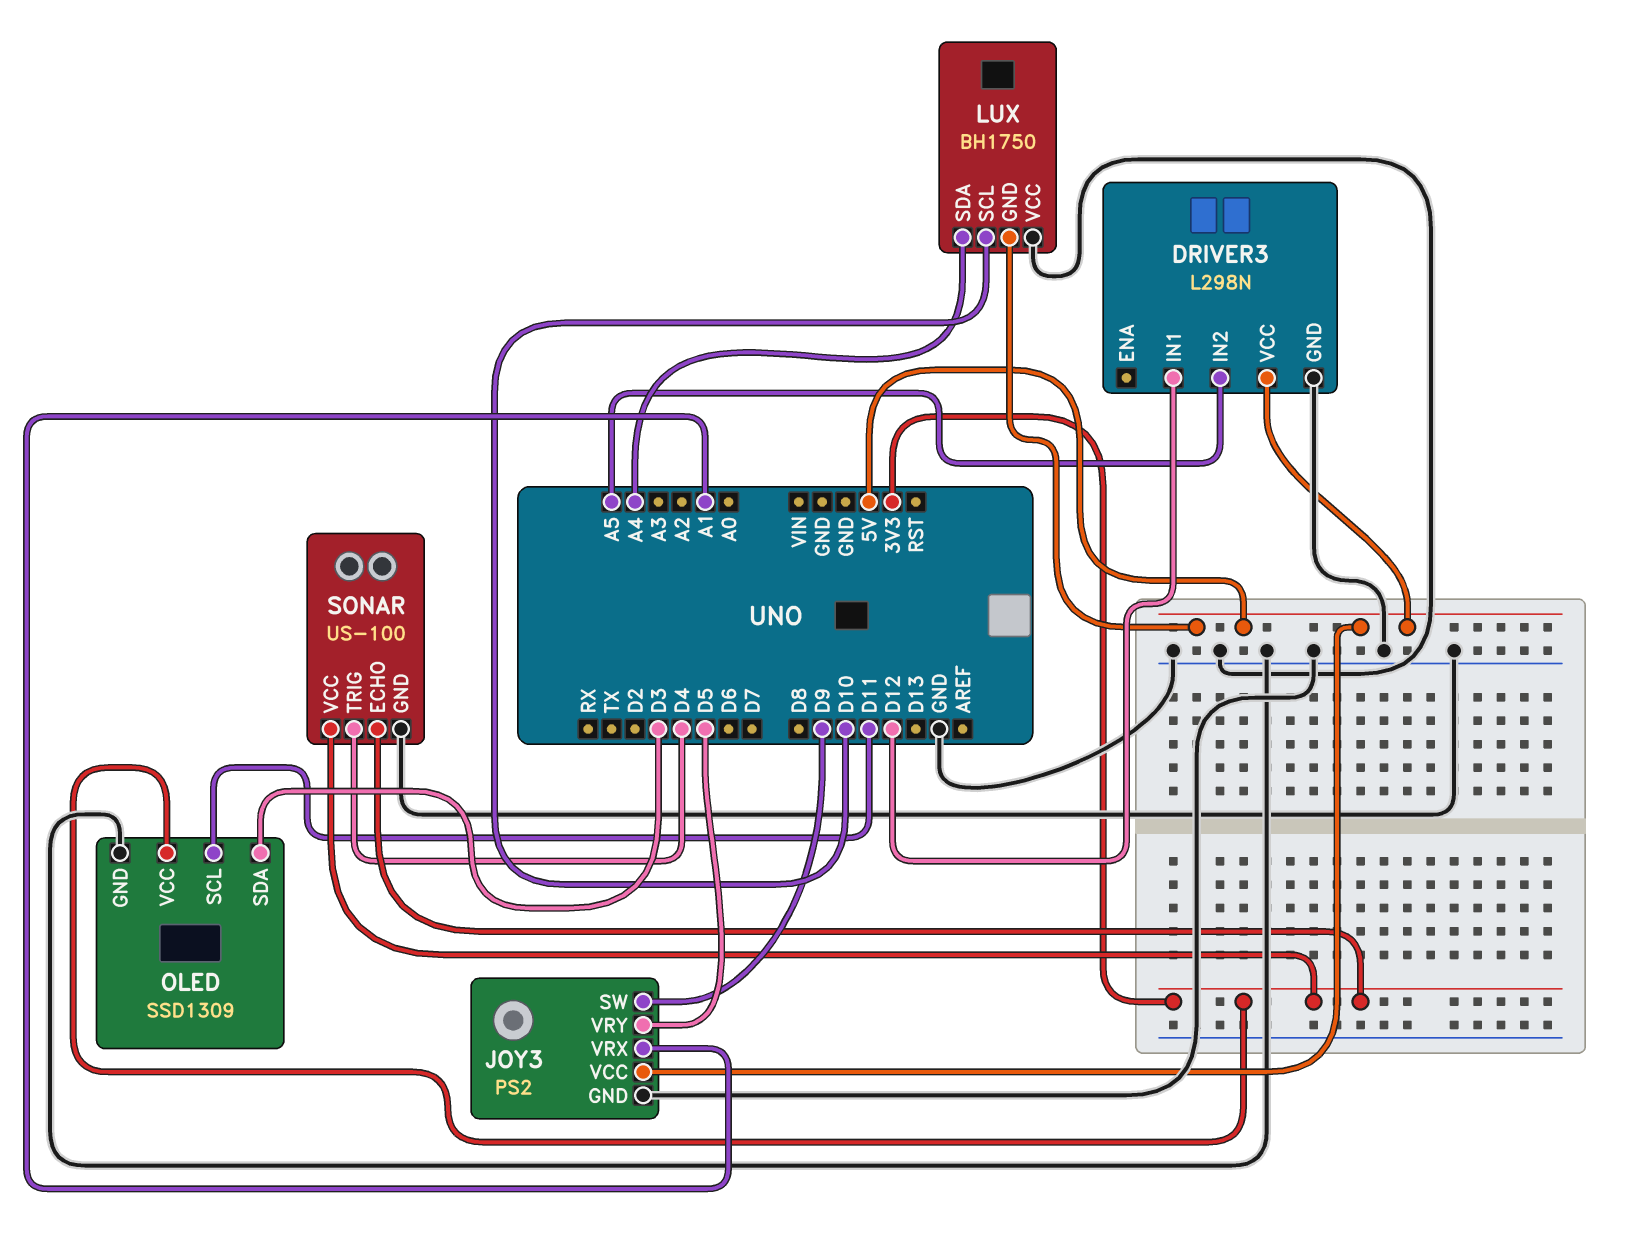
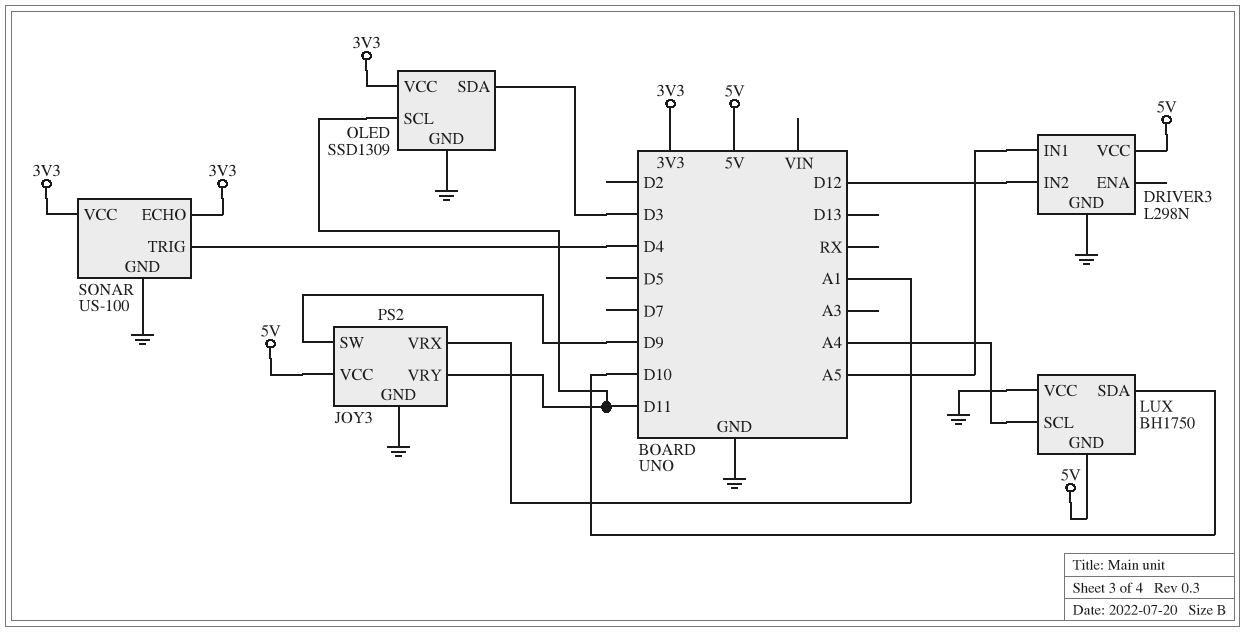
DRIVER3 pin IN1: D12 -> A5
DRIVER3 pin IN2: A5 -> D12
JOY3 pin VRY: D5 -> D11
LUX pin SCL: D10 -> A4
LUX pin SDA: A4 -> D10

